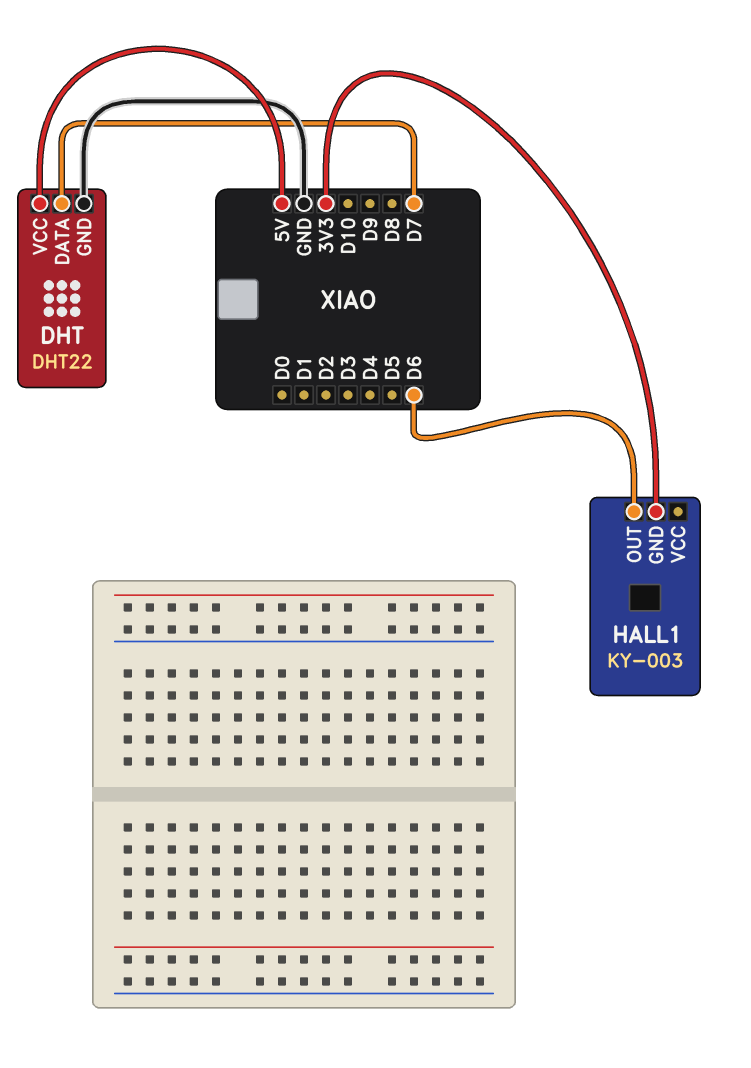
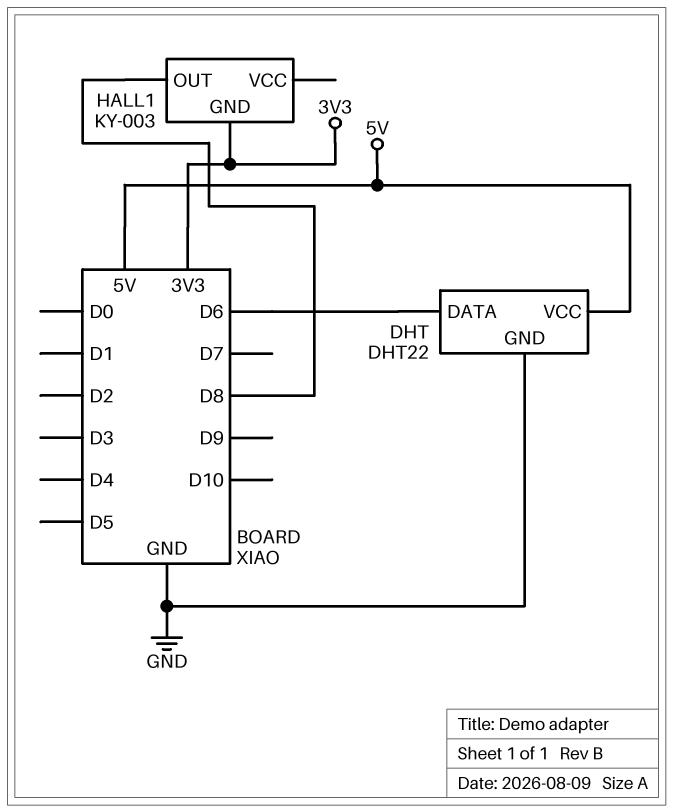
DHT pin DATA: D7 -> D6
HALL1 pin OUT: D6 -> D8

